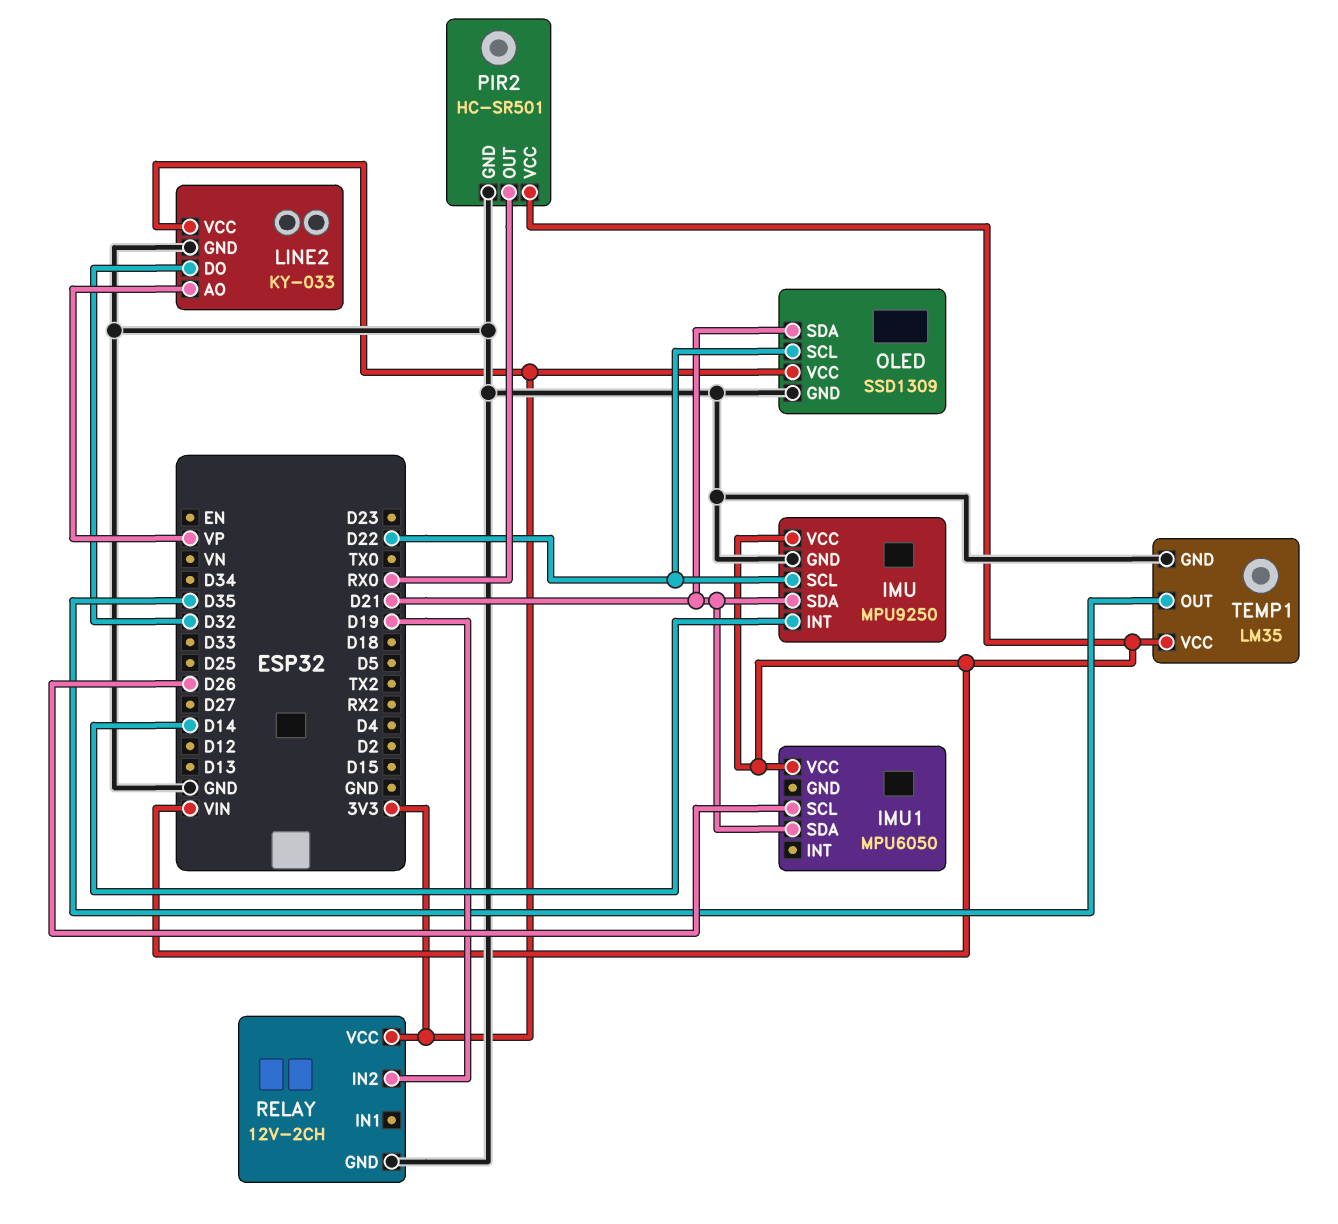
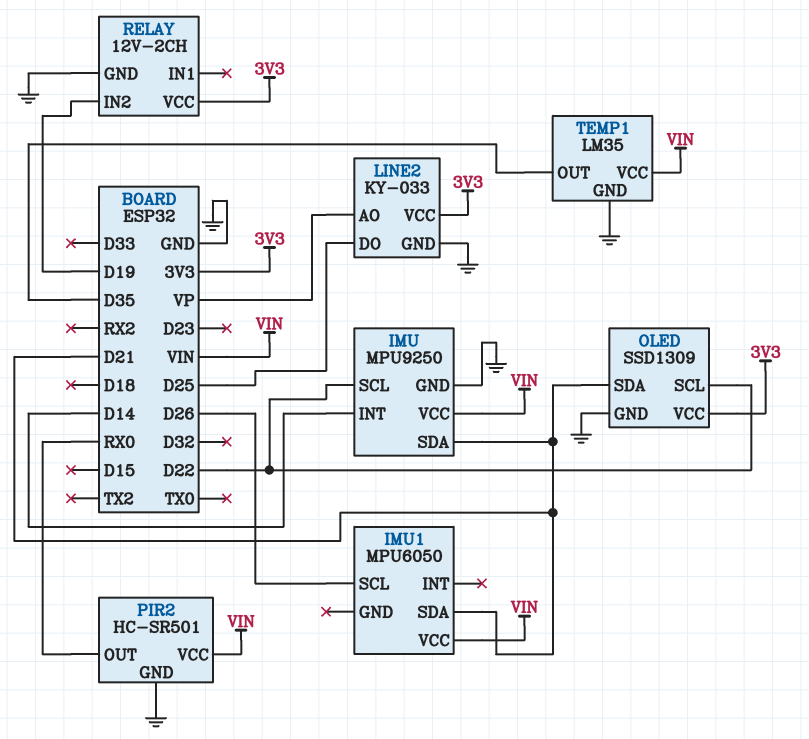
LINE2 pin DO: D32 -> D25

